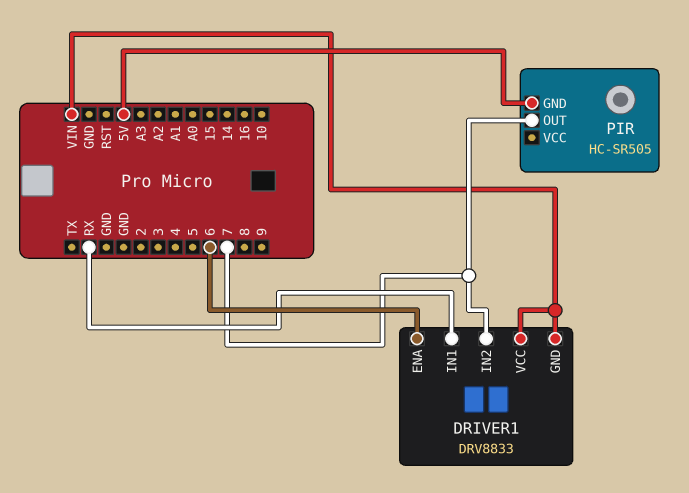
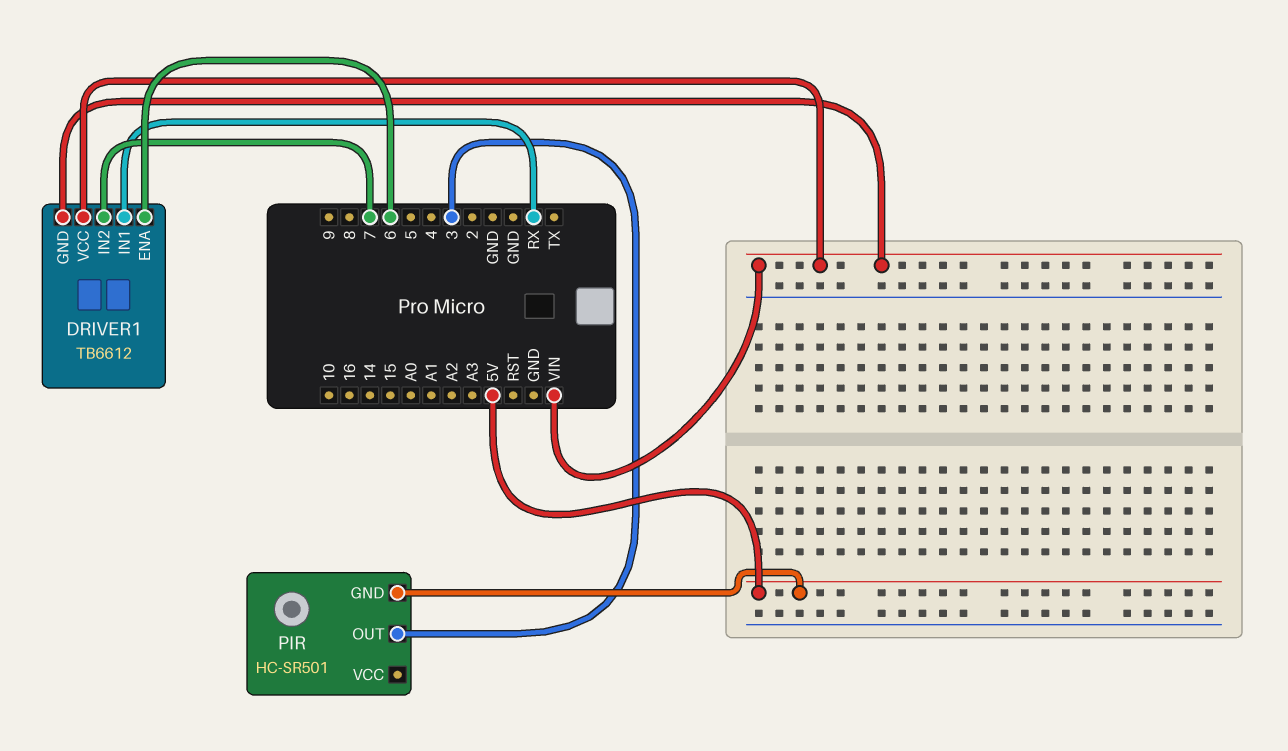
DRIVER1: DRV8833 -> TB6612
PIR: HC-SR505 -> HC-SR501
PIR pin OUT: 7 -> 3

